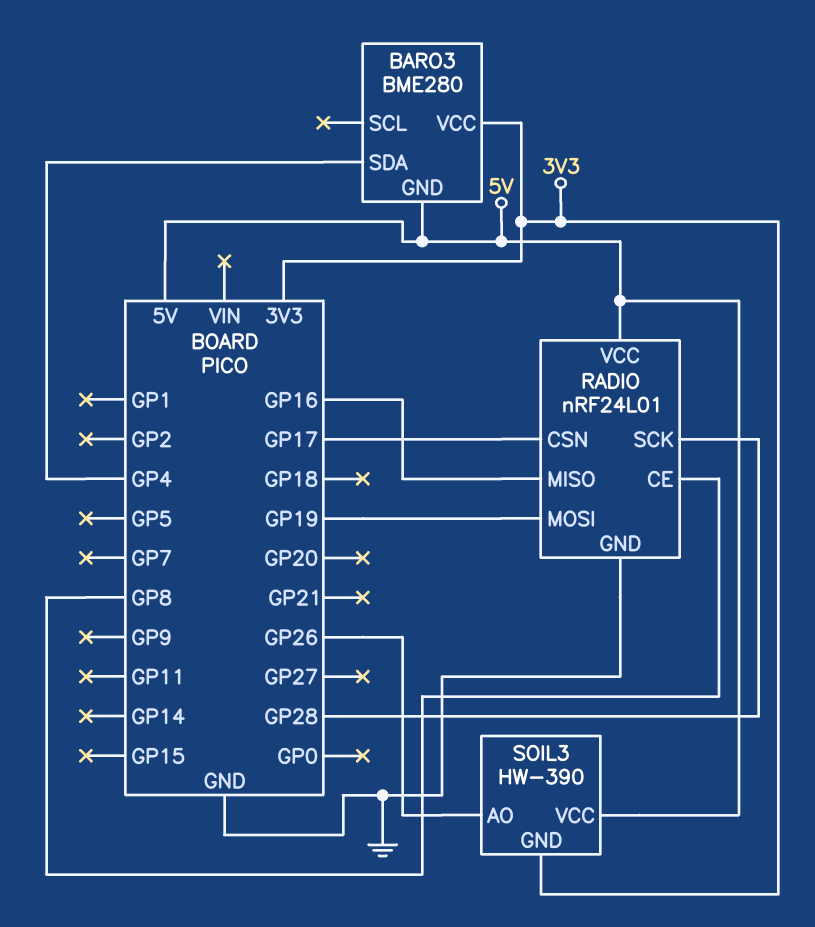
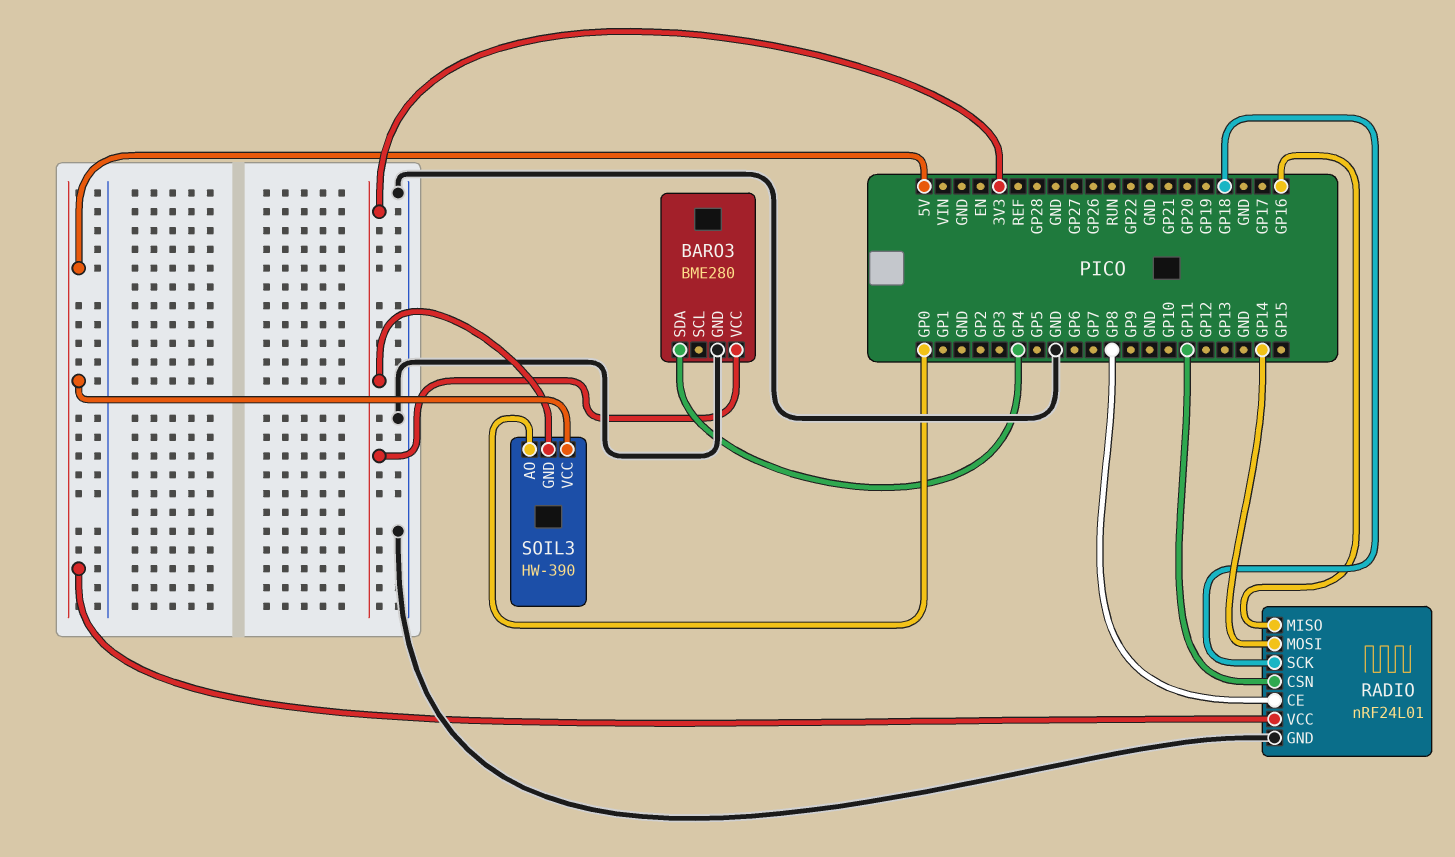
BARO3 pin GND: 5V -> GND
RADIO pin CSN: GP17 -> GP11
RADIO pin MOSI: GP19 -> GP14
RADIO pin SCK: GP28 -> GP18
SOIL3 pin AO: GP26 -> GP0

